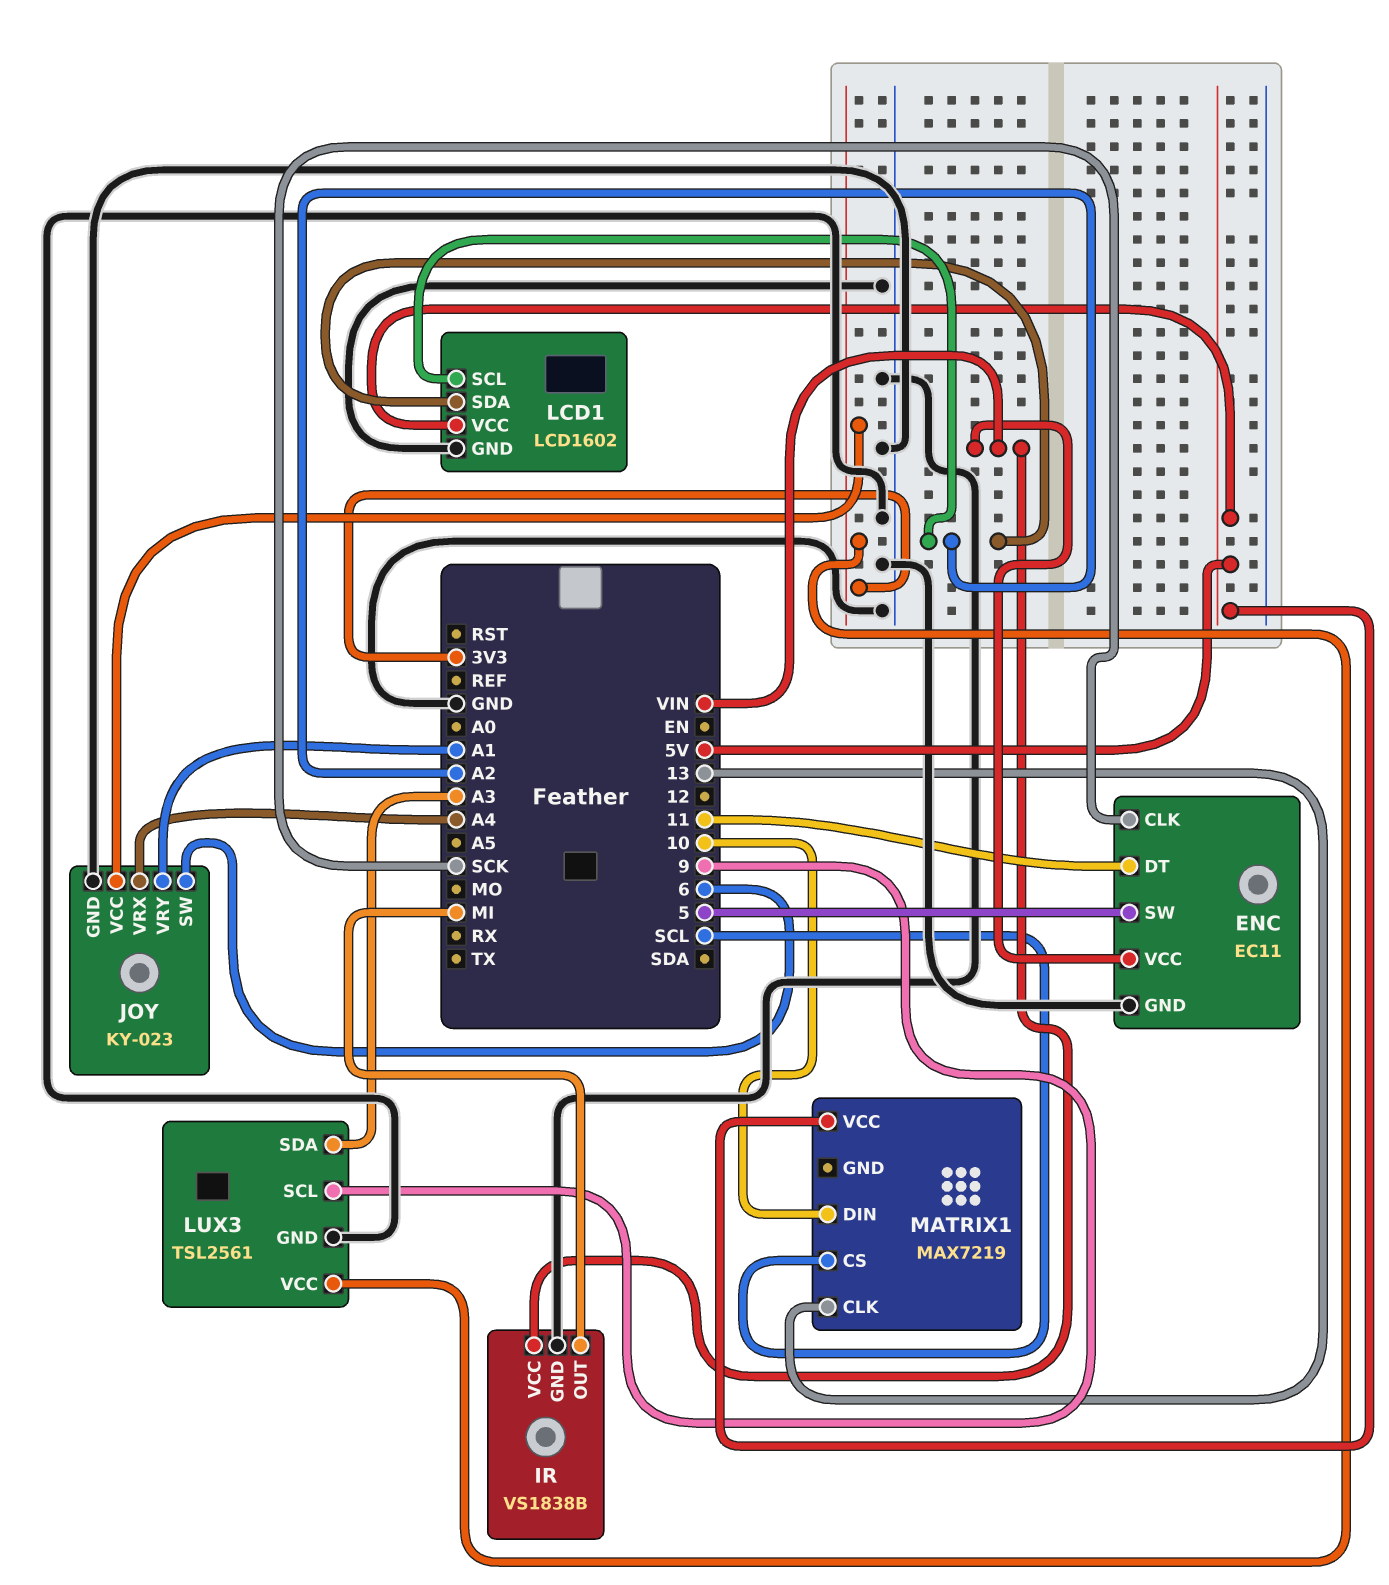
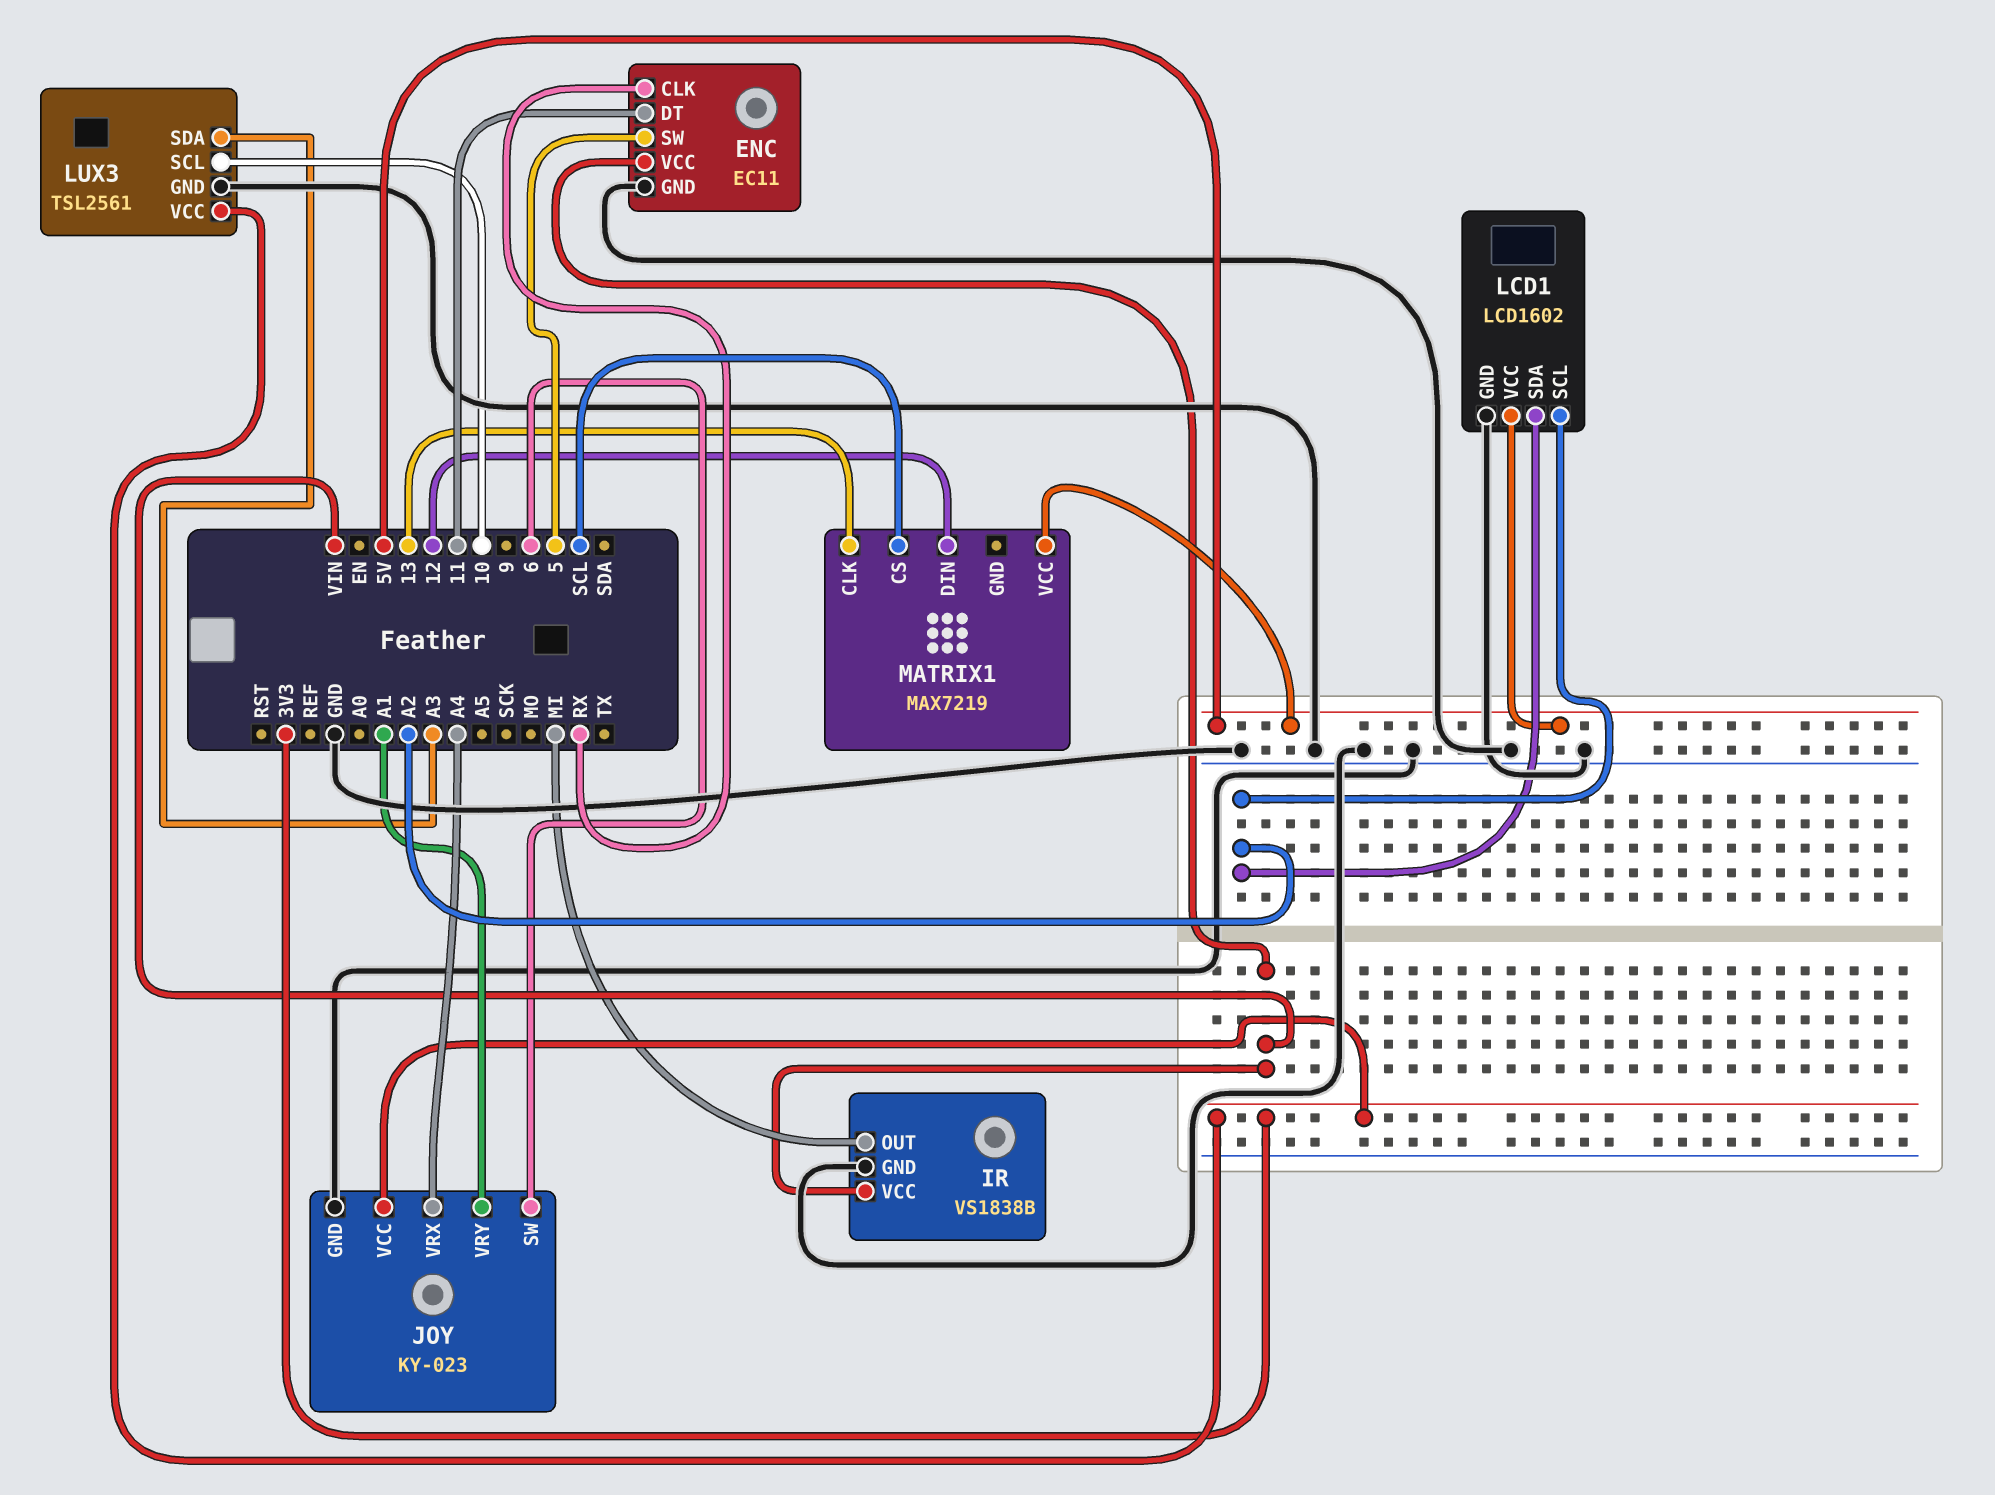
ENC pin CLK: SCK -> RX
LUX3 pin SCL: 9 -> 10
MATRIX1 pin DIN: 10 -> 12

